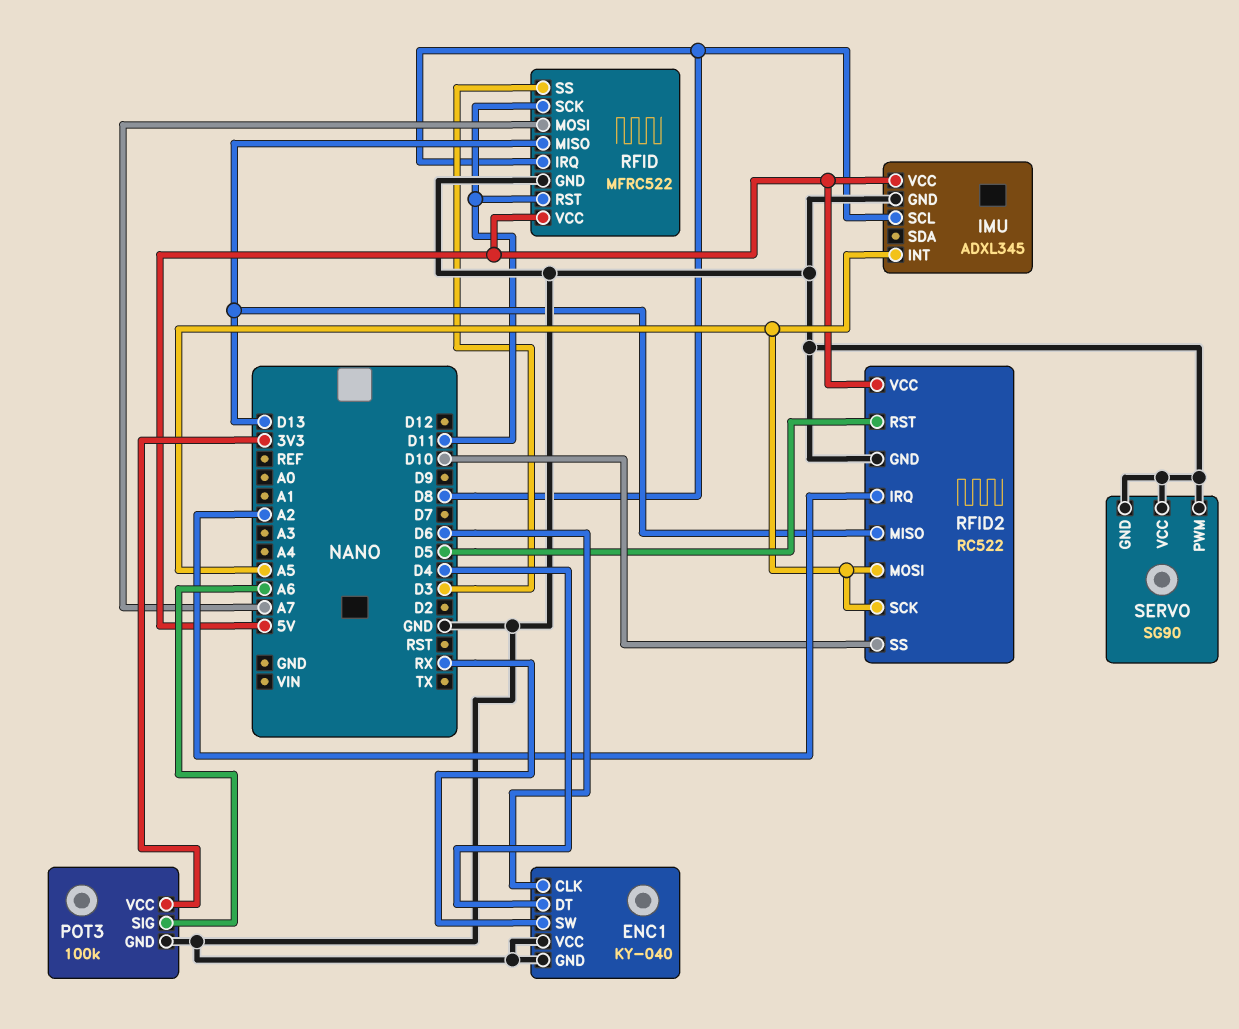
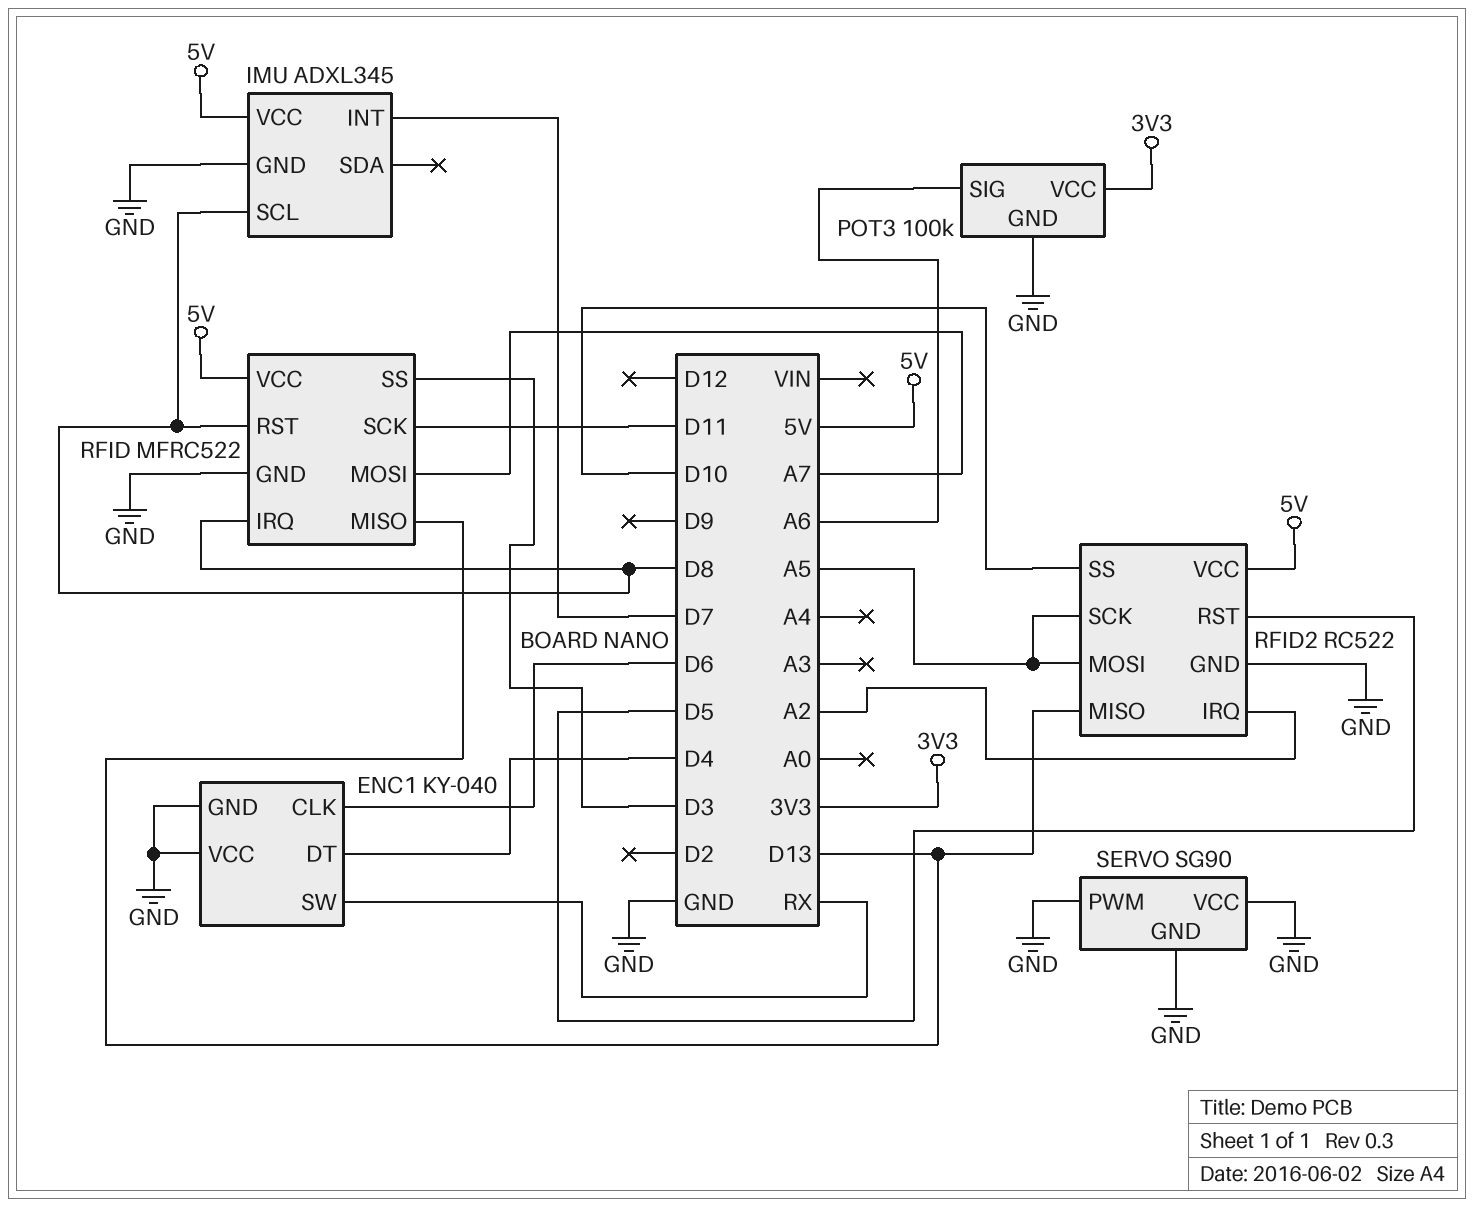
IMU pin INT: A5 -> D7
RFID pin RST: D11 -> D8

